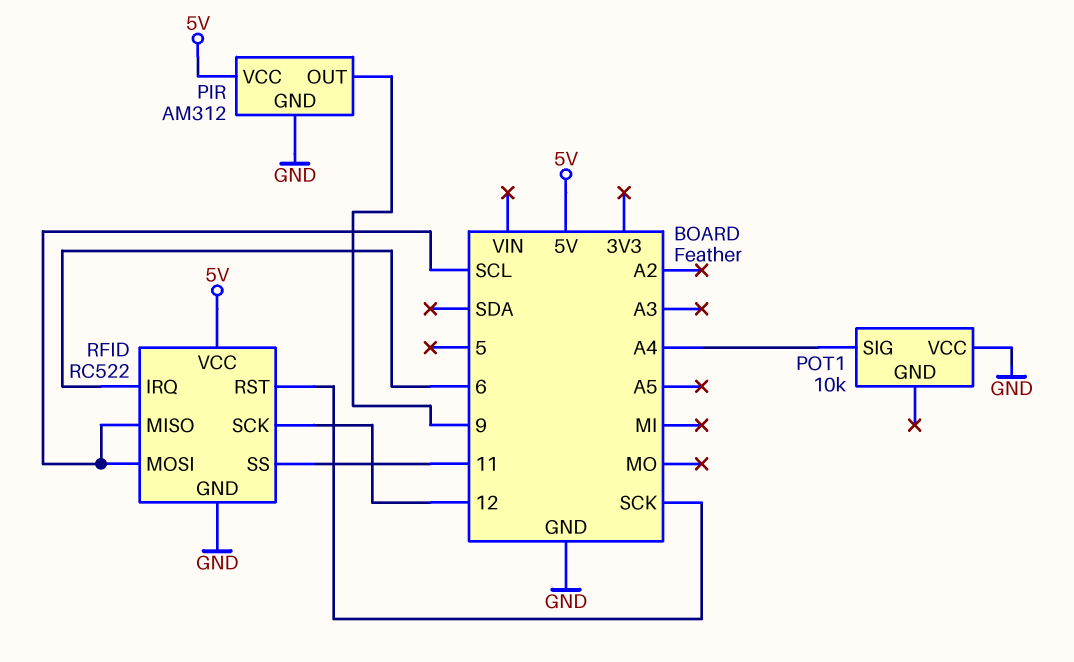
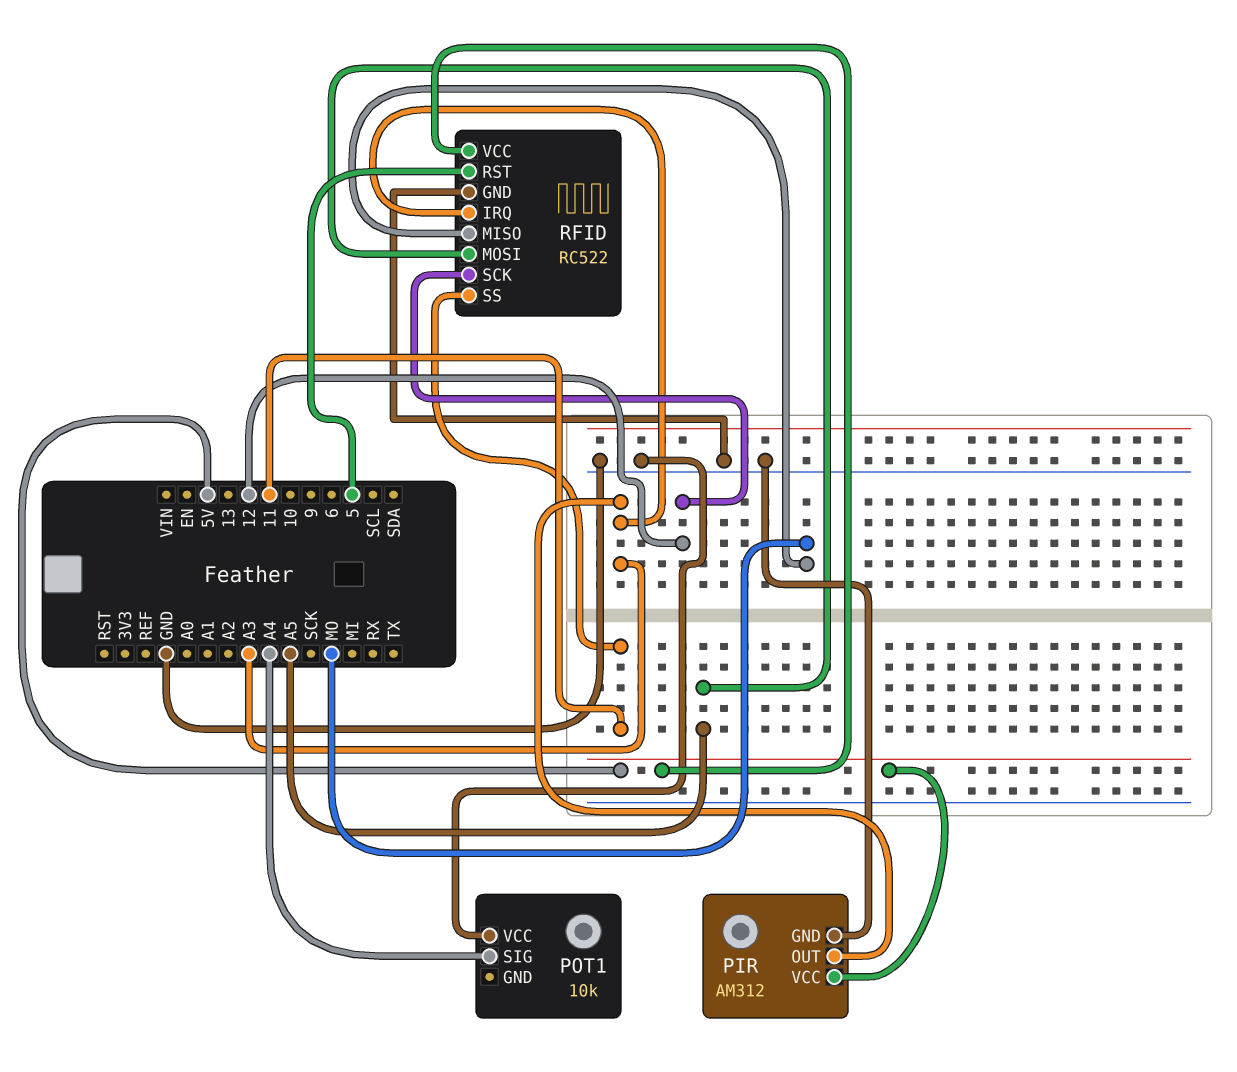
PIR pin OUT: 9 -> A3
RFID pin IRQ: 6 -> A3
RFID pin MISO: SCL -> MO
RFID pin MOSI: SCL -> A5
RFID pin RST: SCK -> 5

